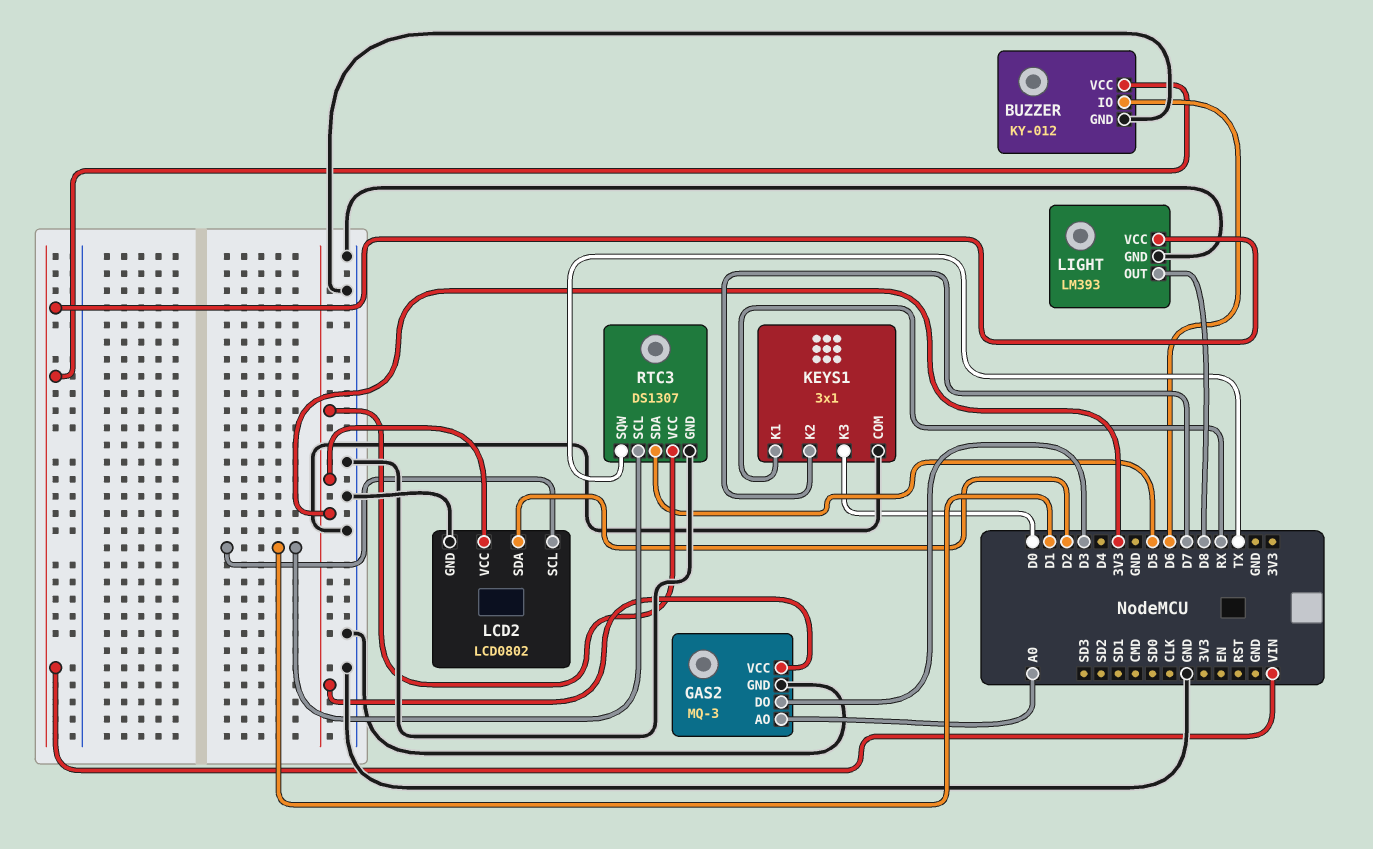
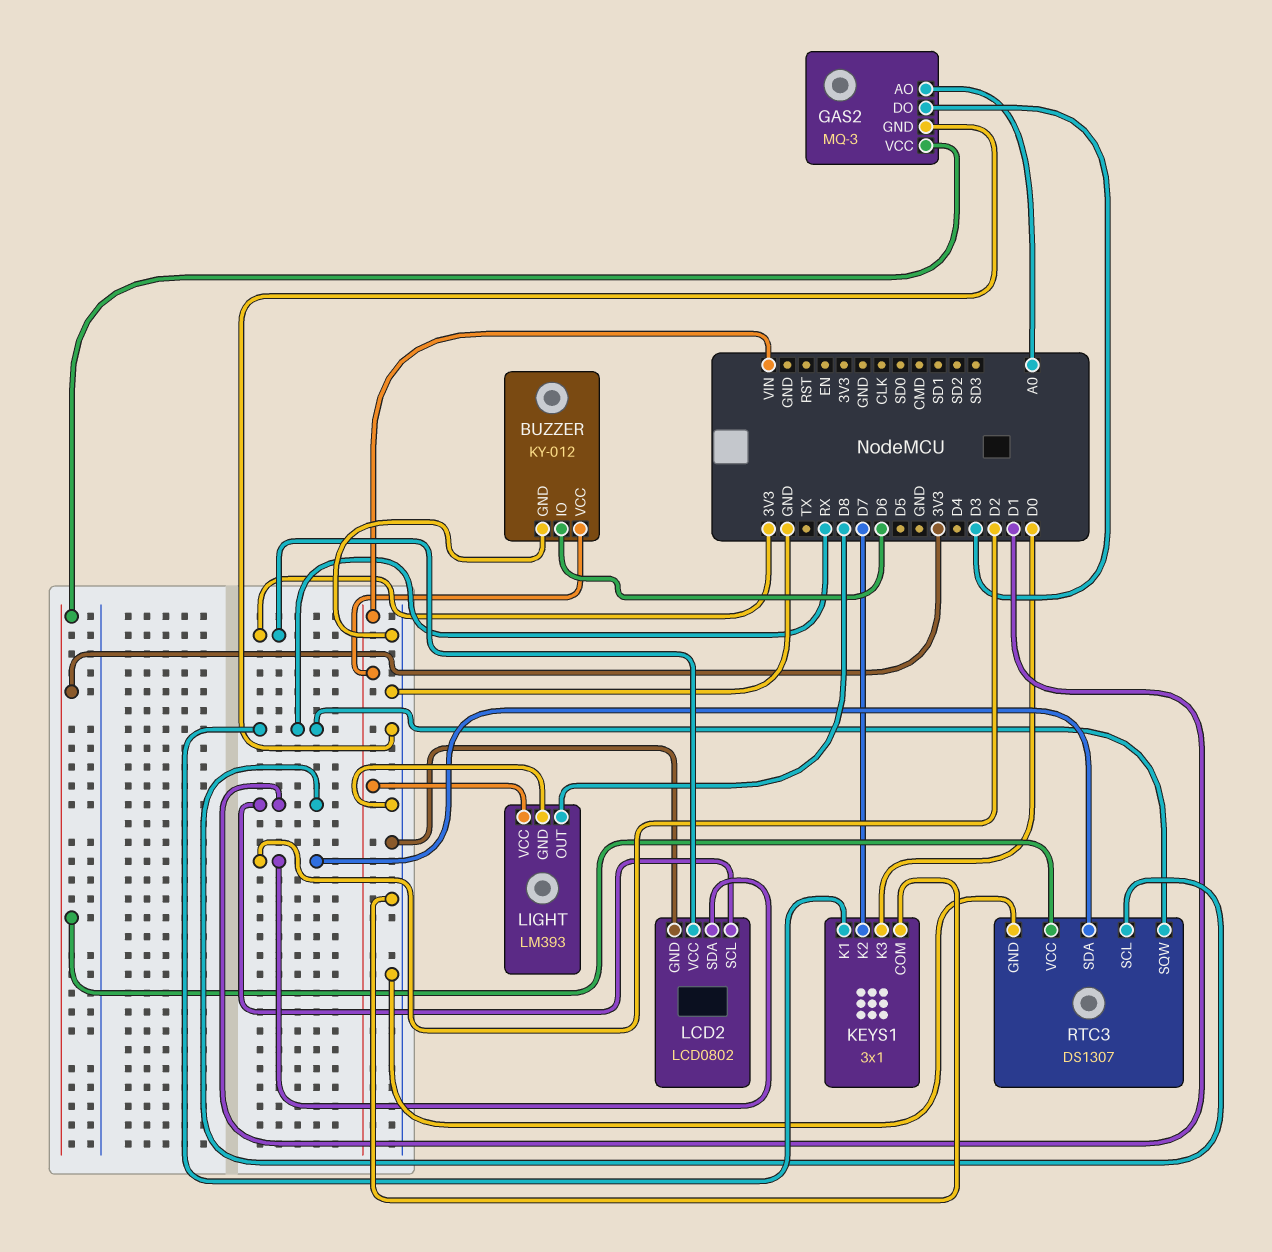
RTC3 pin SDA: D5 -> D2
RTC3 pin SQW: TX -> RX

